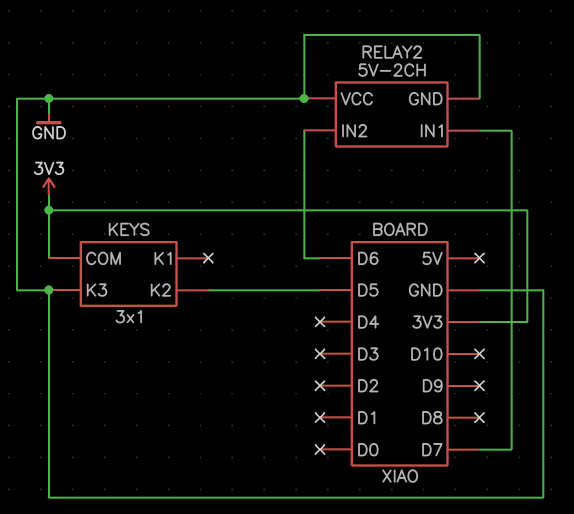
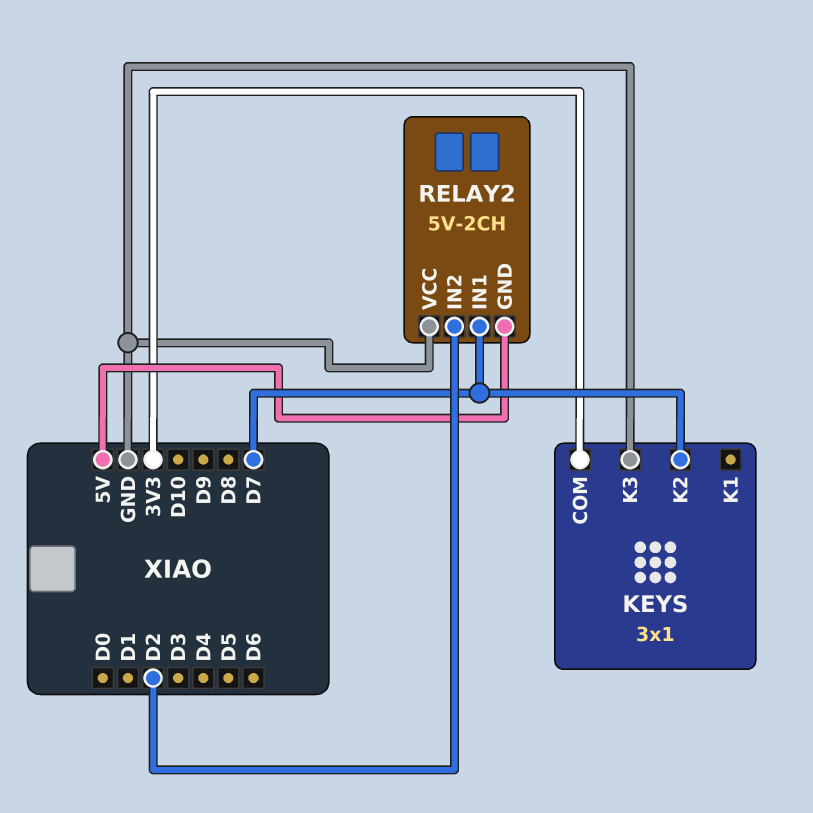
KEYS pin K2: D5 -> D7
RELAY2 pin GND: GND -> 5V
RELAY2 pin IN2: D6 -> D2

